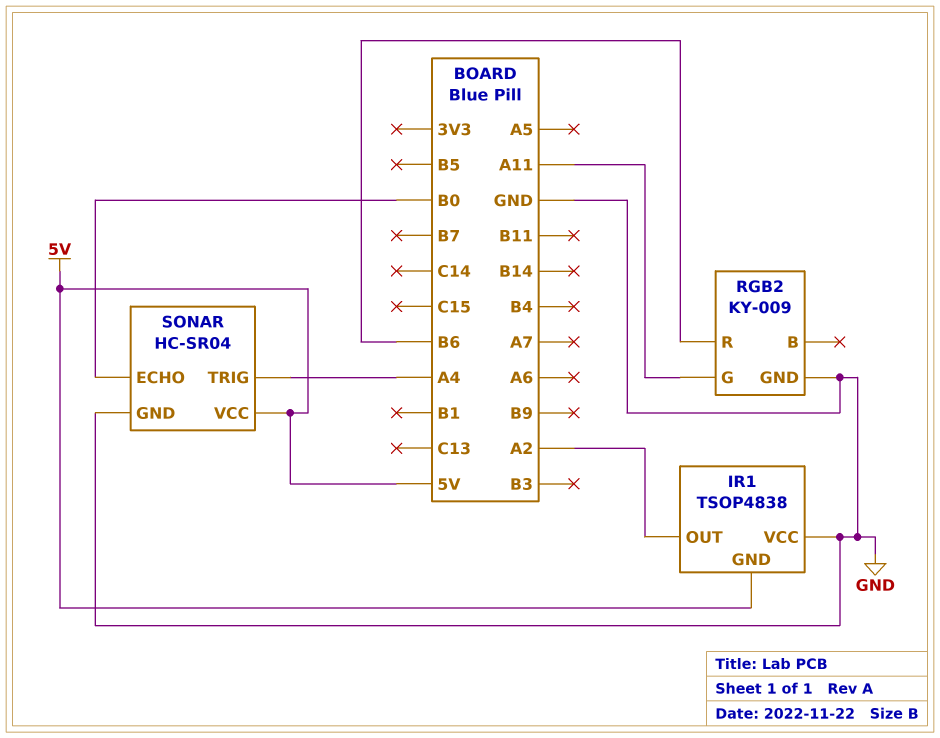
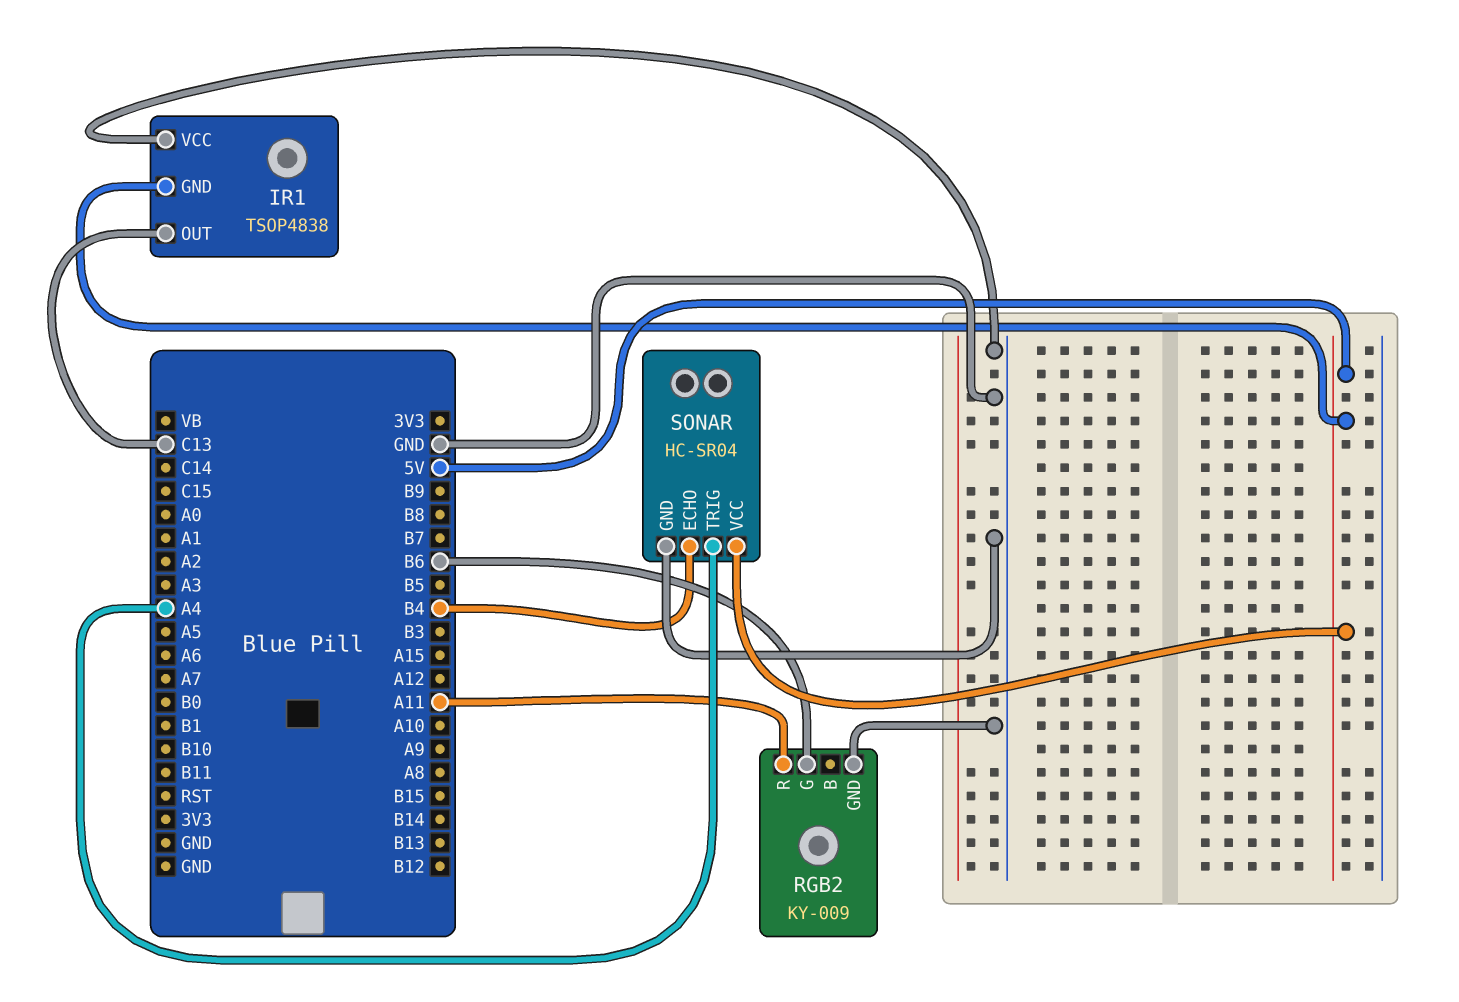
IR1 pin OUT: A2 -> C13
RGB2 pin G: A11 -> B6
RGB2 pin R: B6 -> A11
SONAR pin ECHO: B0 -> B4

